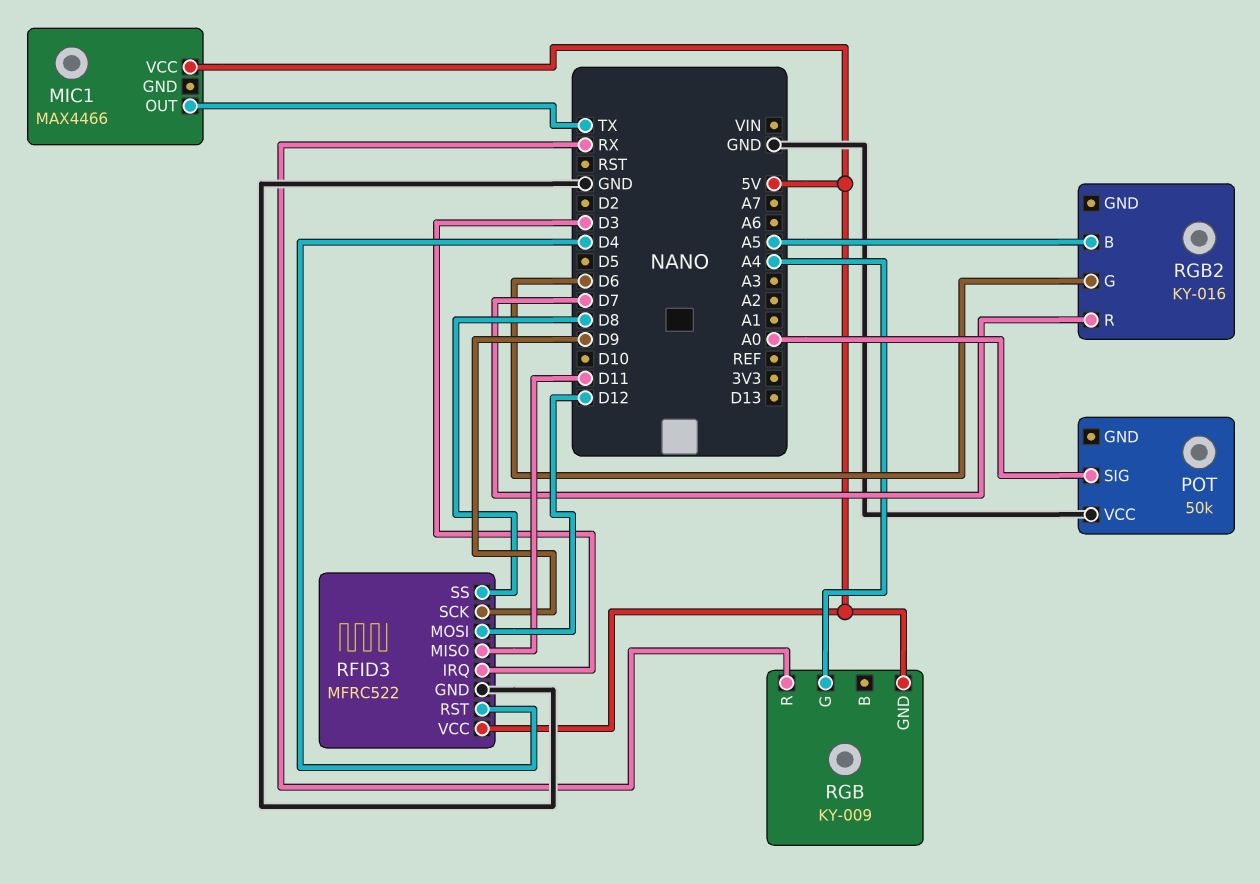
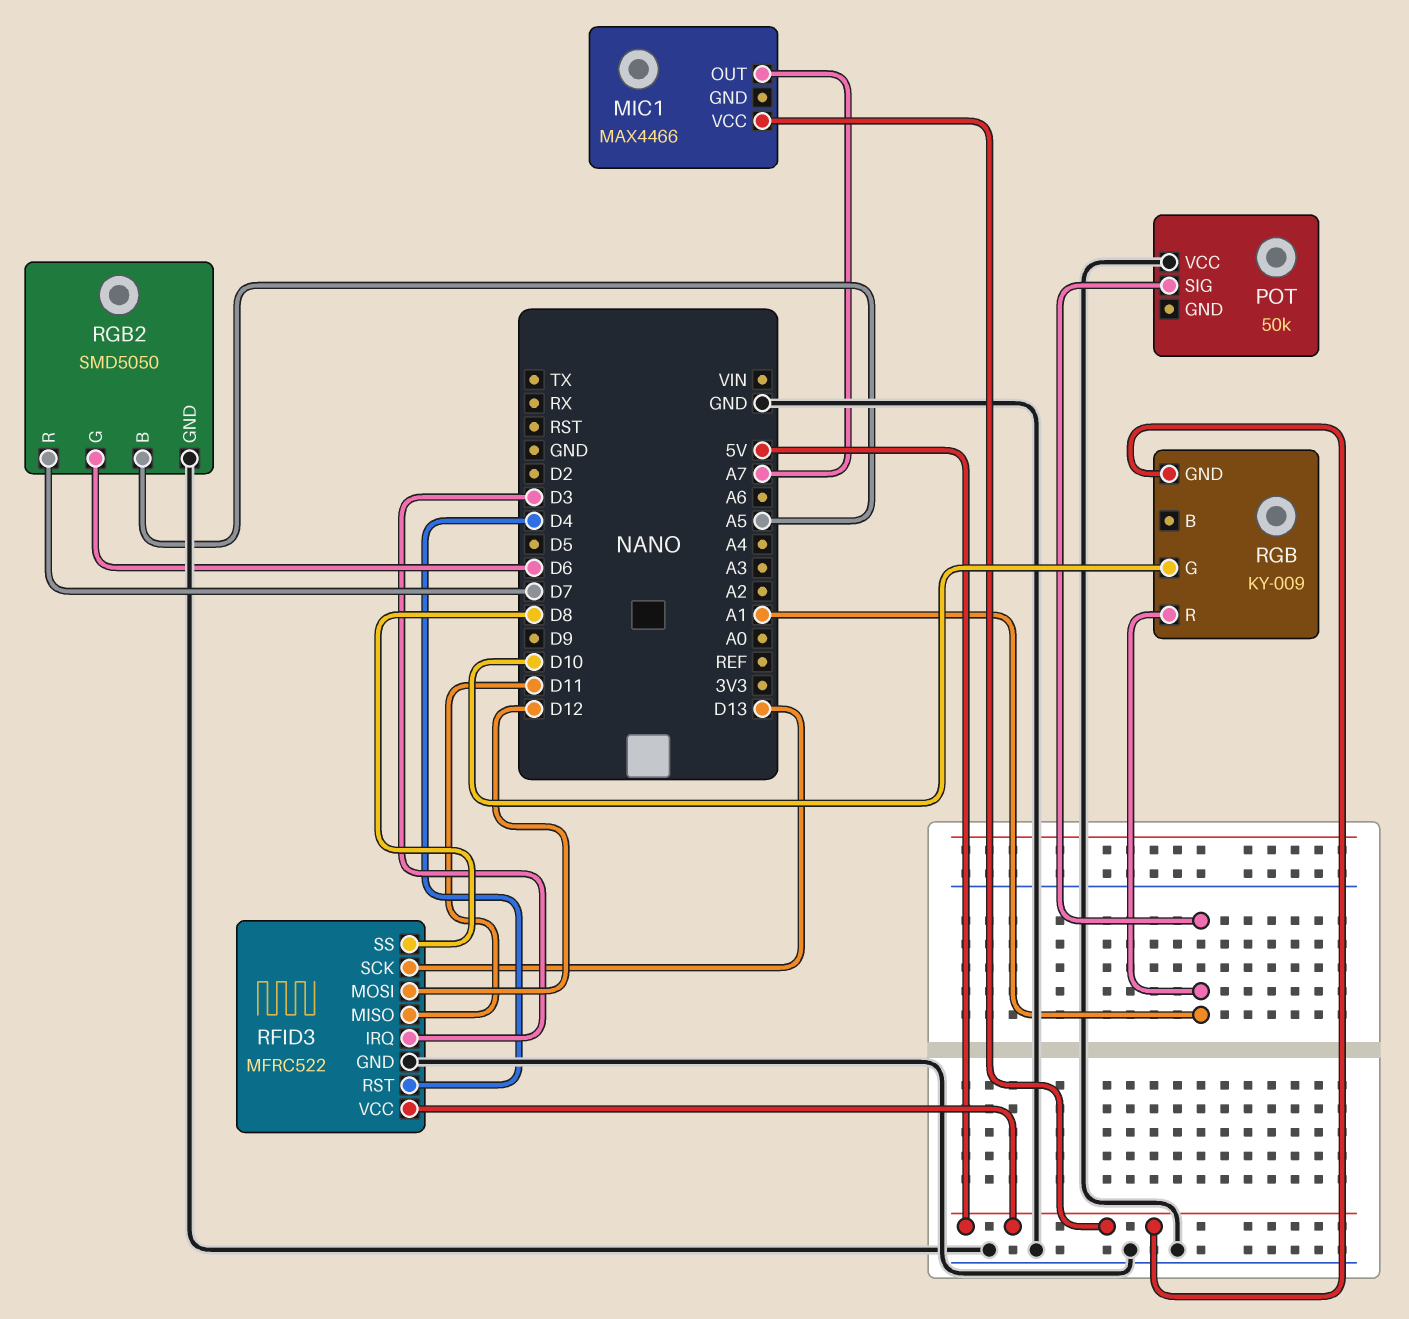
MIC1 pin OUT: TX -> A7
POT pin SIG: A0 -> A1
RFID3 pin SCK: D9 -> D13
RGB pin G: A4 -> D10
RGB pin R: RX -> A1
RGB2: KY-016 -> SMD5050
RGB2 pin GND: none -> GND

